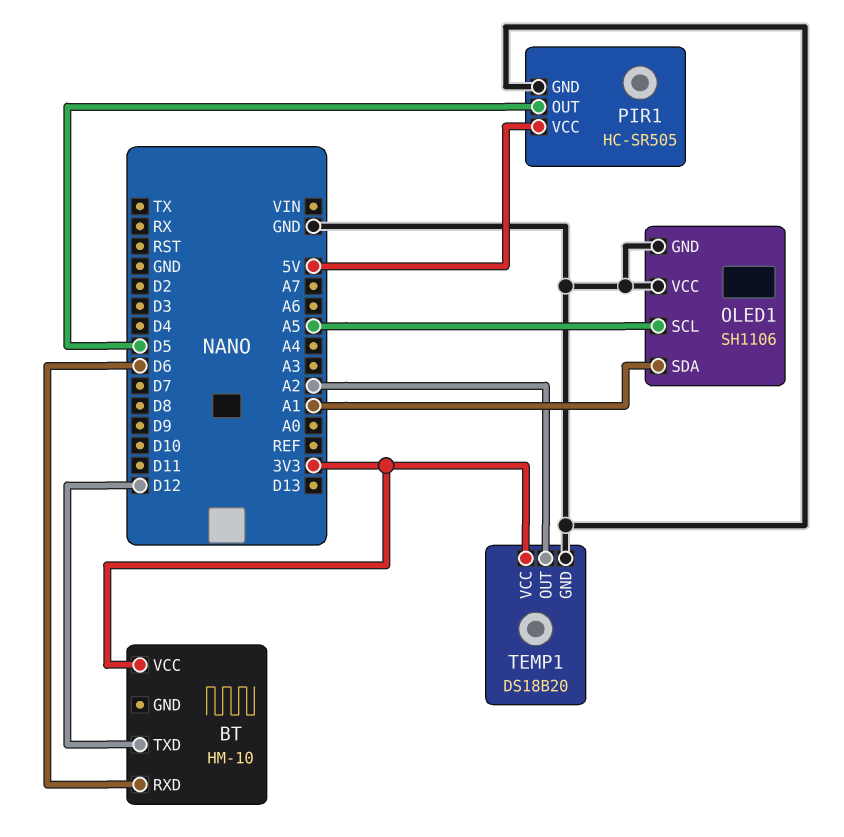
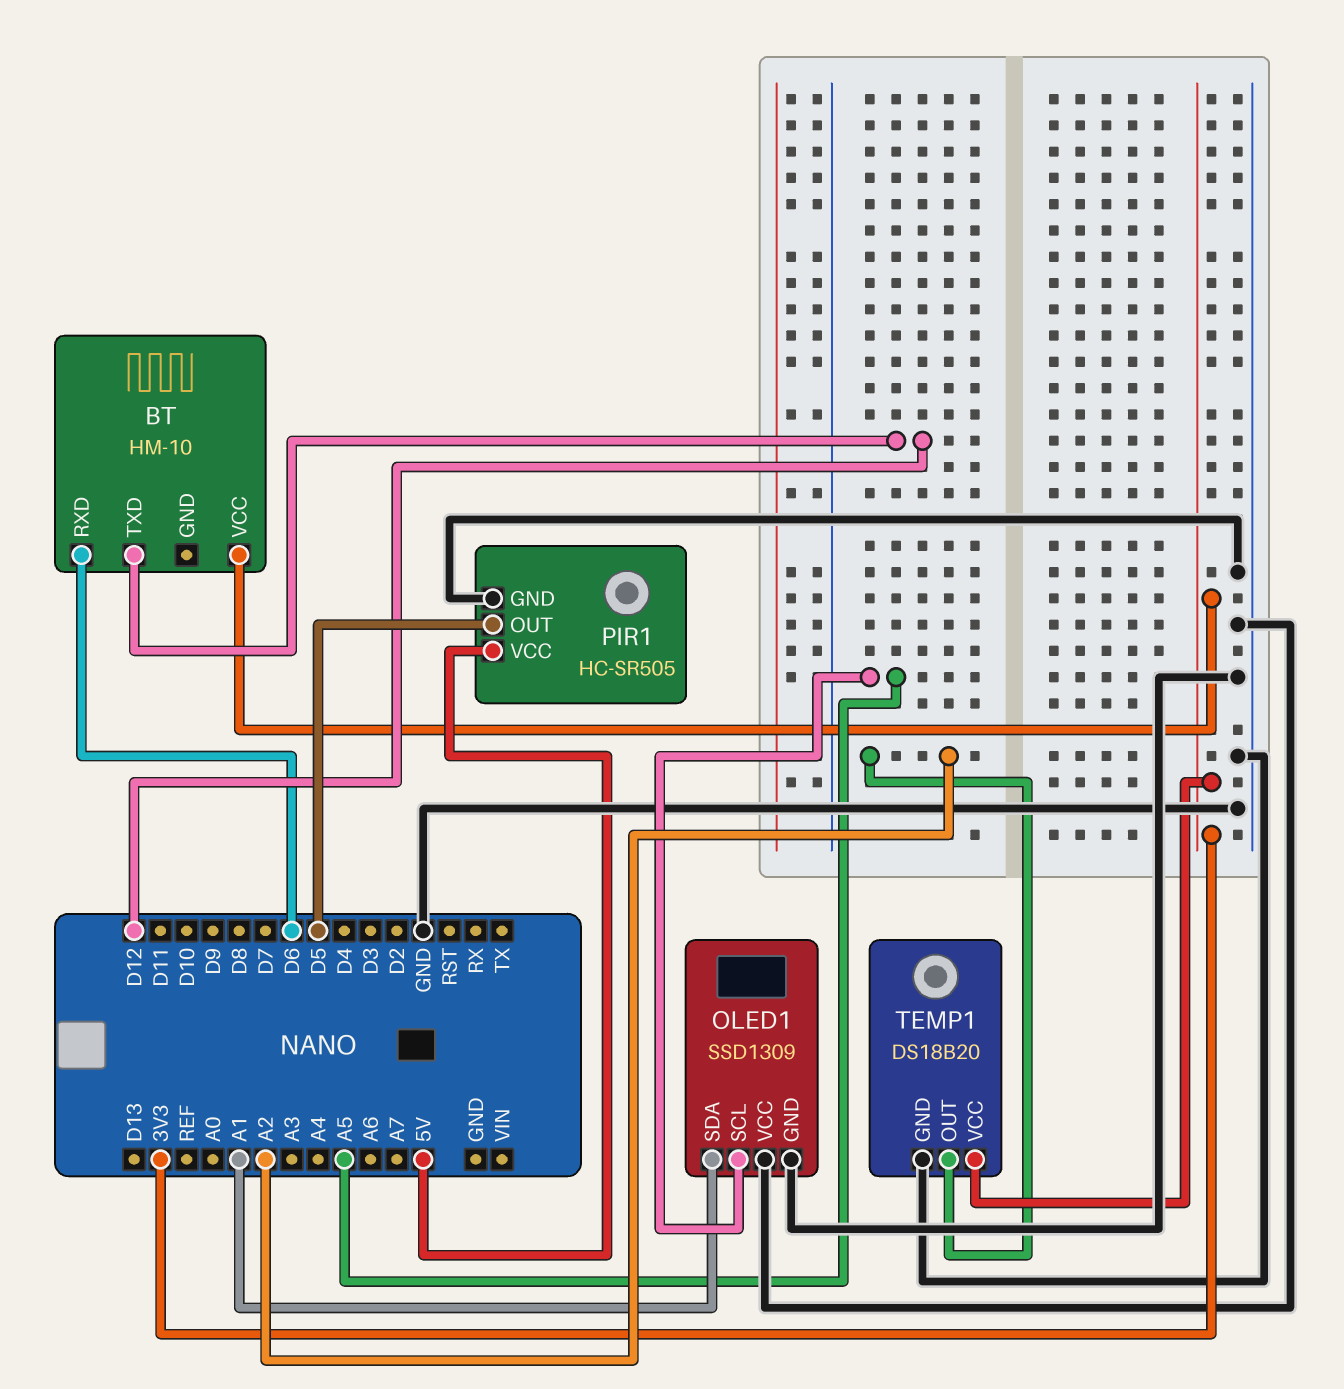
OLED1: SH1106 -> SSD1309

